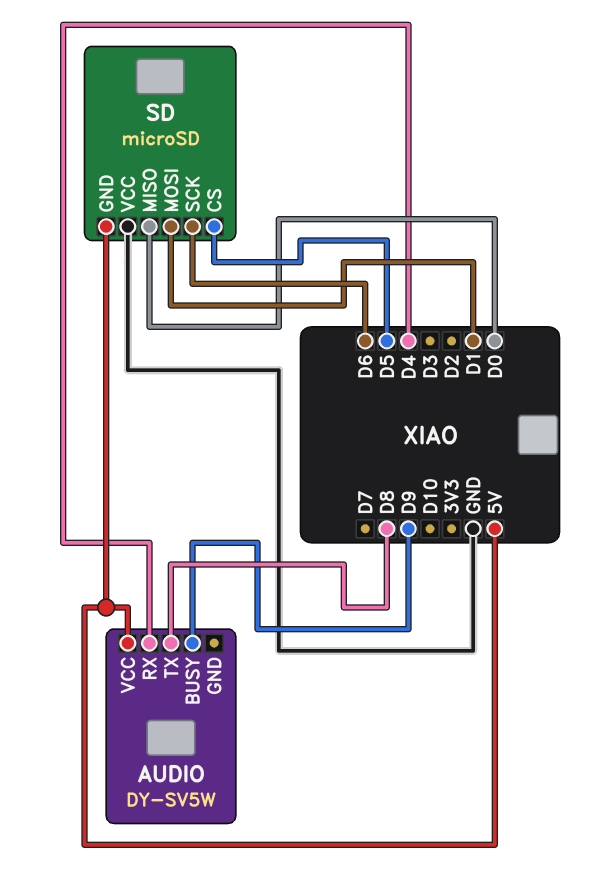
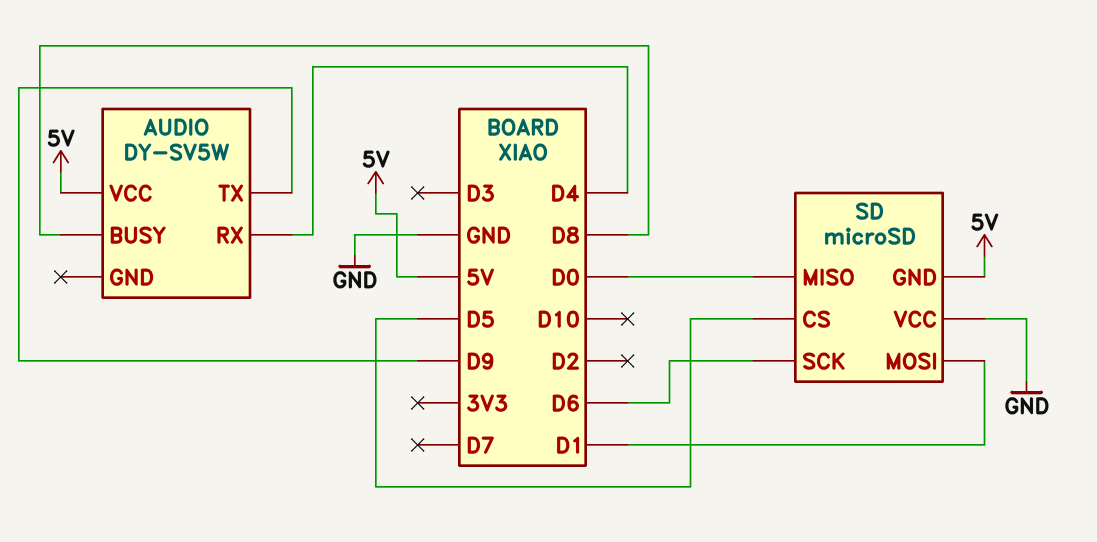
AUDIO pin BUSY: D9 -> D8
AUDIO pin TX: D8 -> D9

